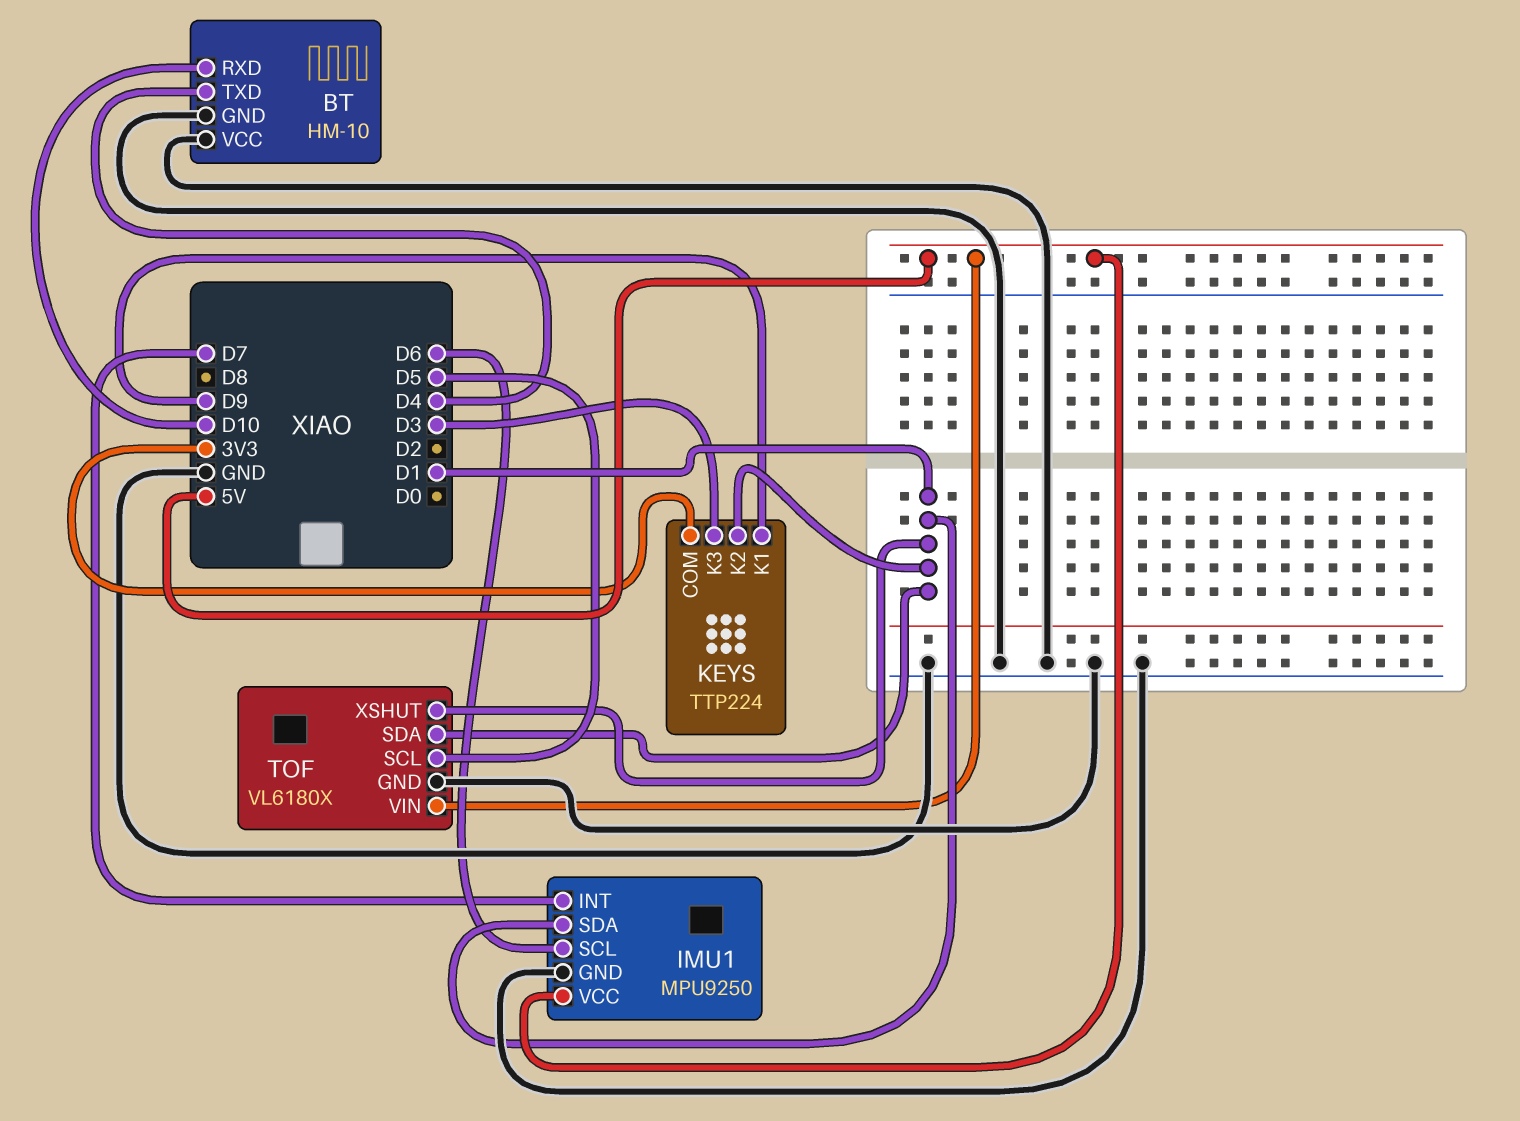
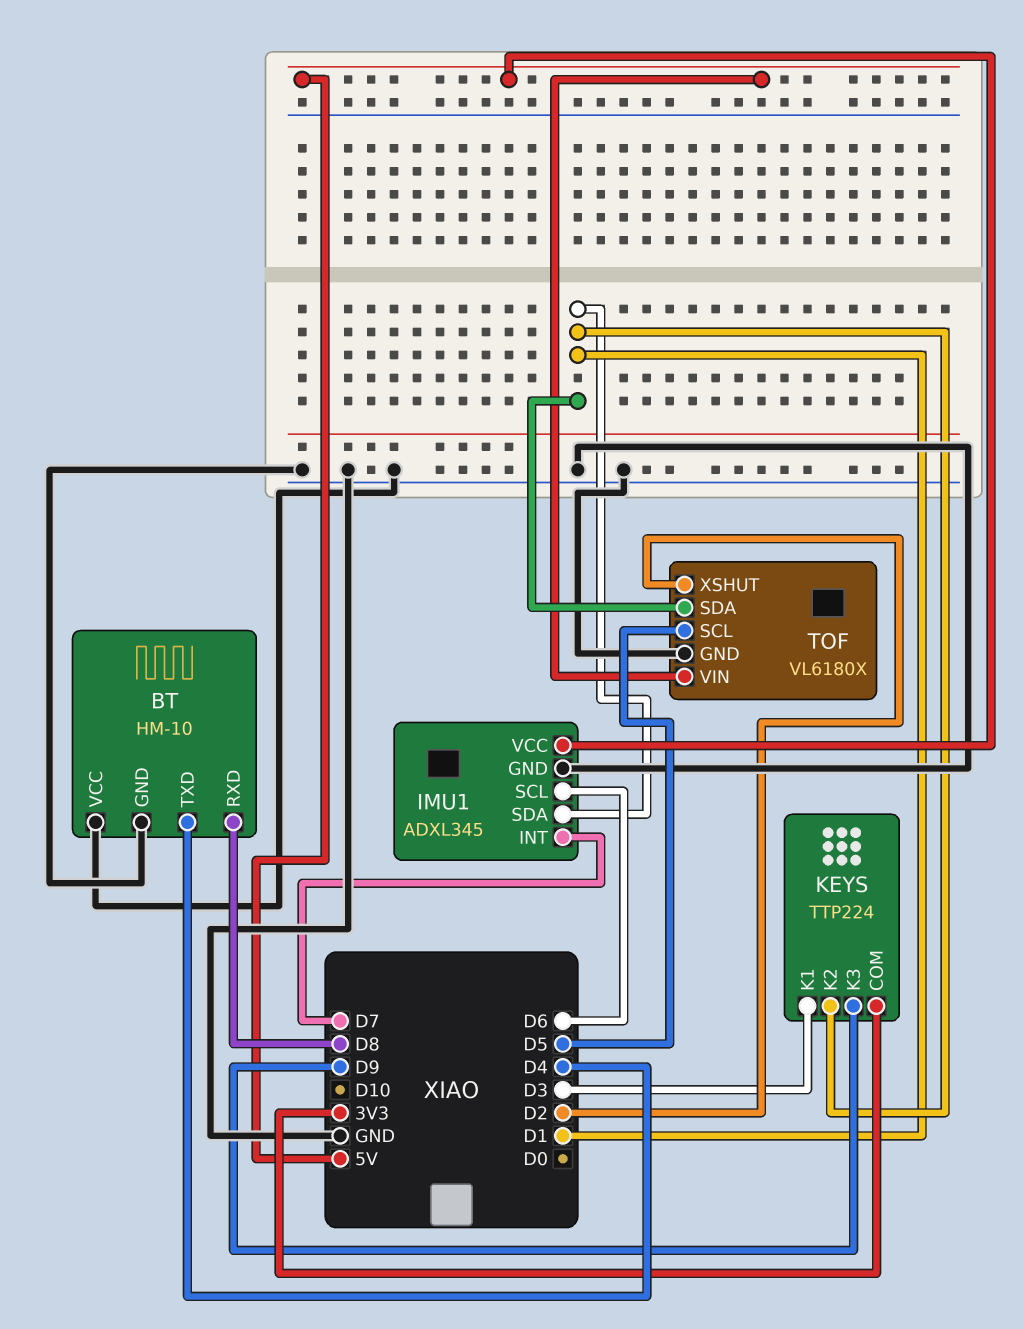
BT pin RXD: D10 -> D8
IMU1: MPU9250 -> ADXL345
KEYS pin K1: D9 -> D3
KEYS pin K3: D3 -> D9
TOF pin XSHUT: D1 -> D2

